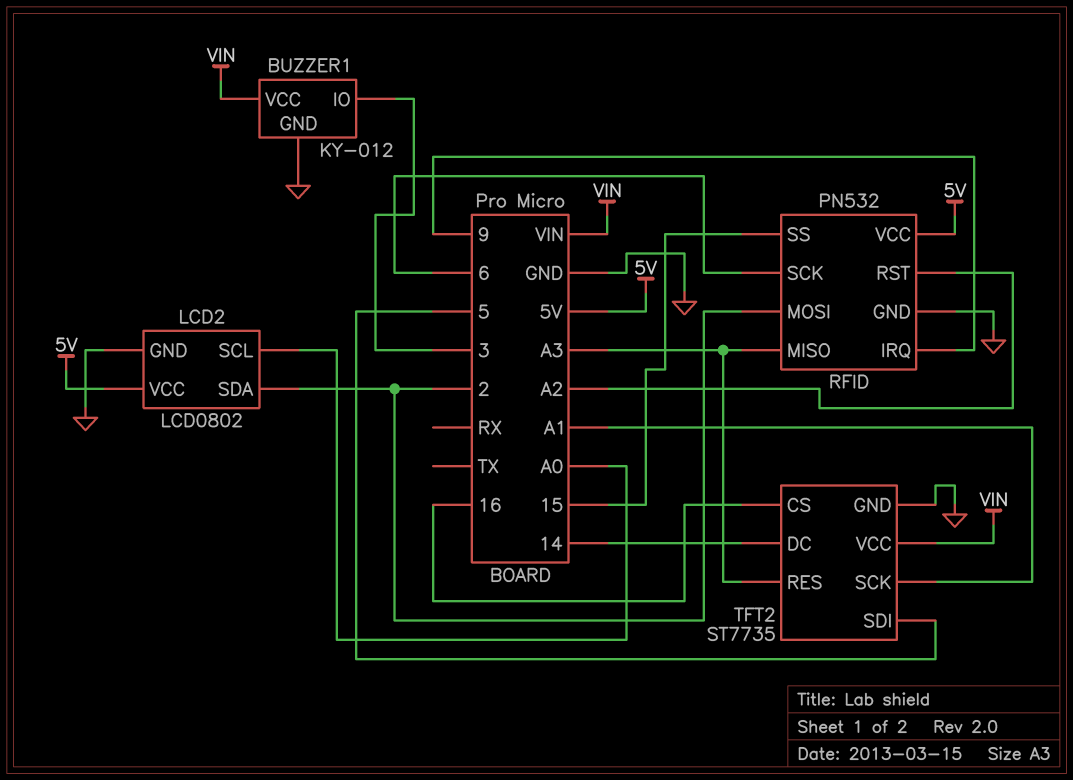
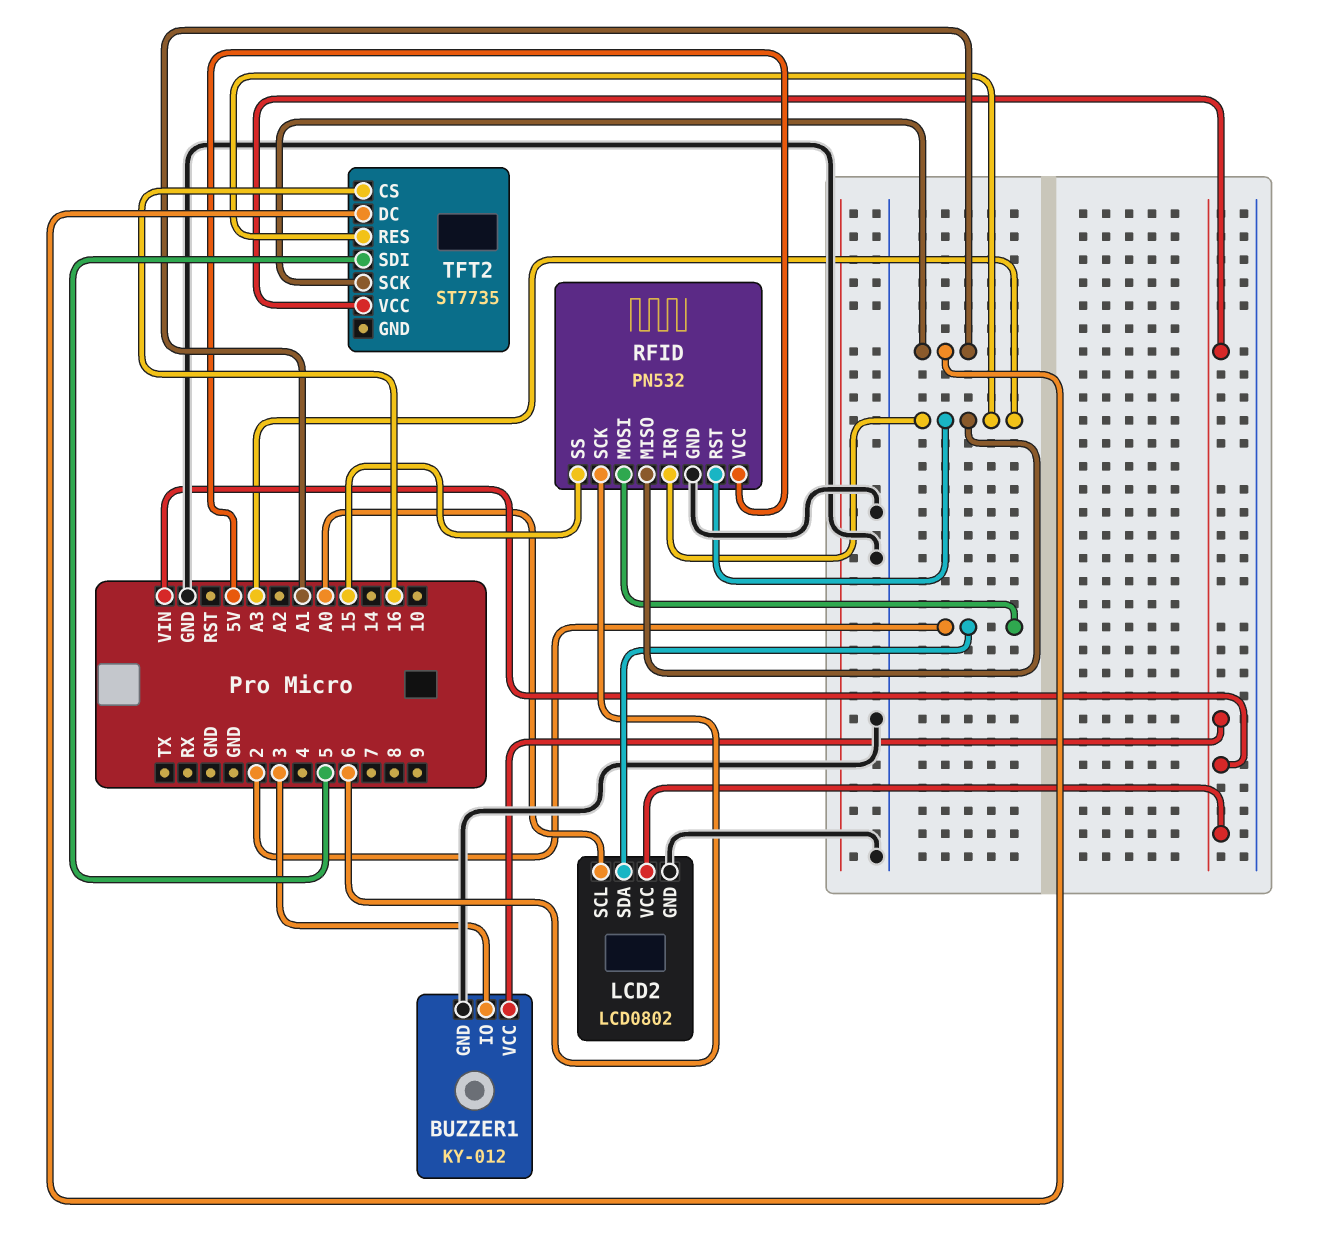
LCD2 pin VCC: 5V -> VIN
RFID pin IRQ: 9 -> A3
RFID pin RST: A2 -> A3
TFT2 pin DC: 14 -> A1
TFT2 pin GND: GND -> none

